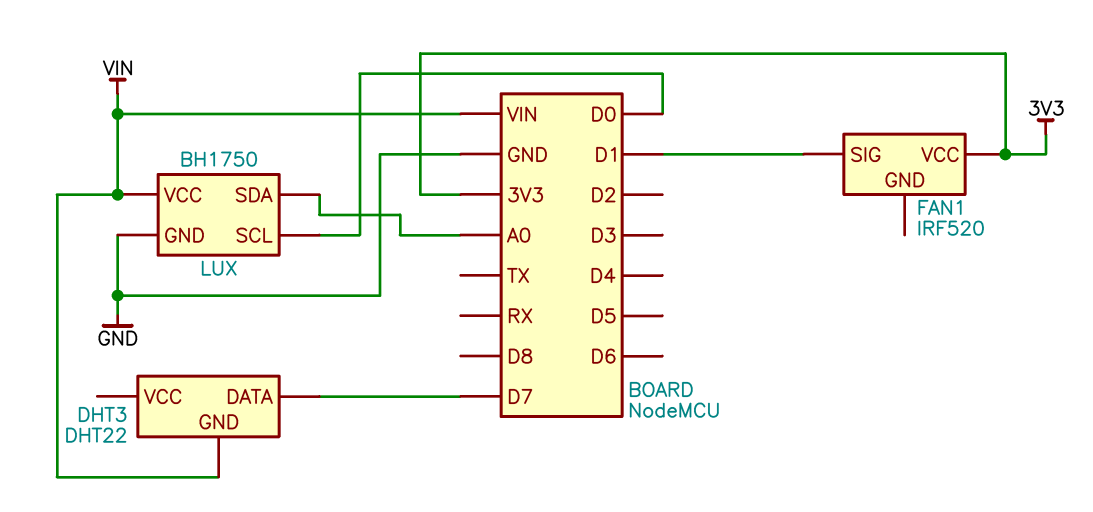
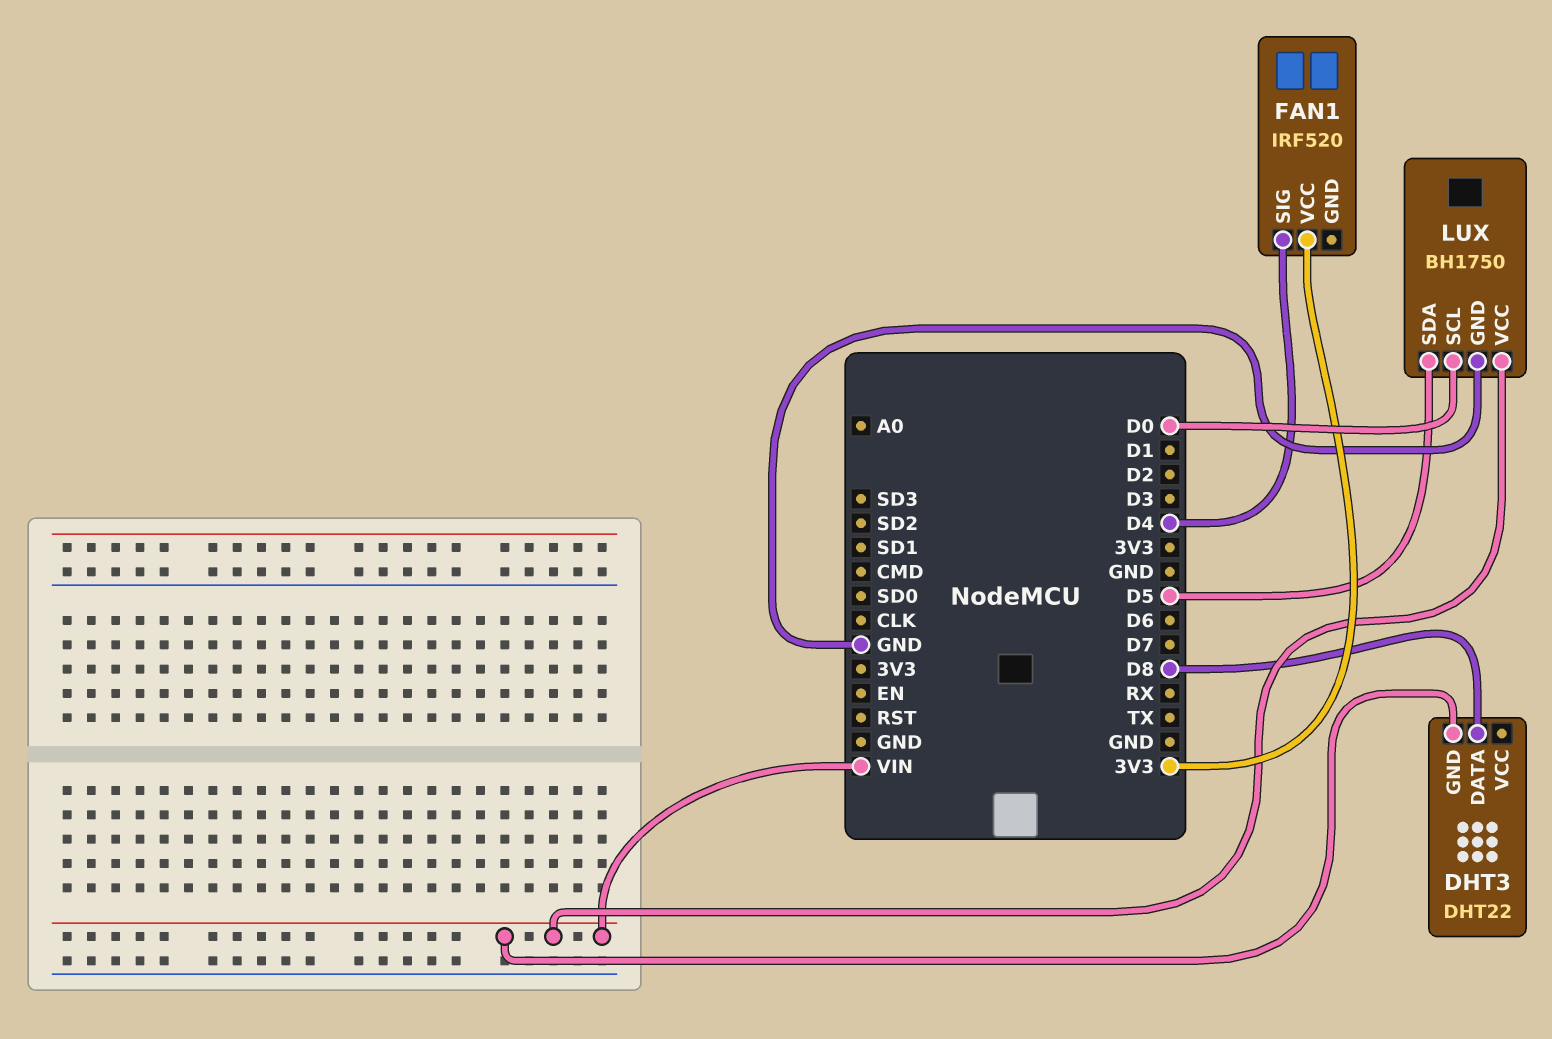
DHT3 pin DATA: D7 -> D8
FAN1 pin SIG: D1 -> D4
LUX pin SDA: A0 -> D5

